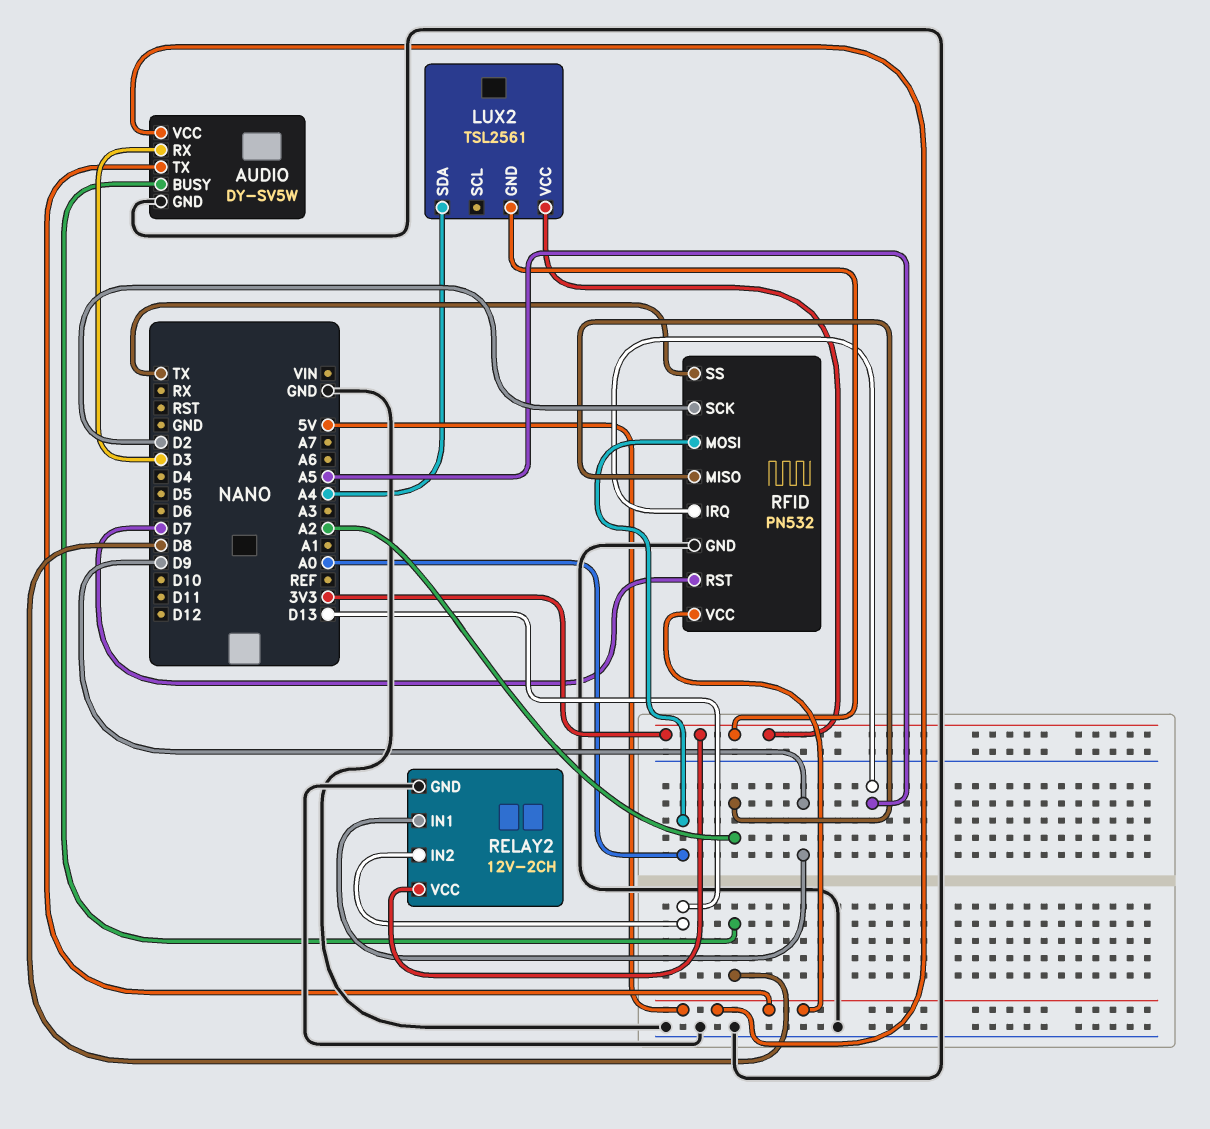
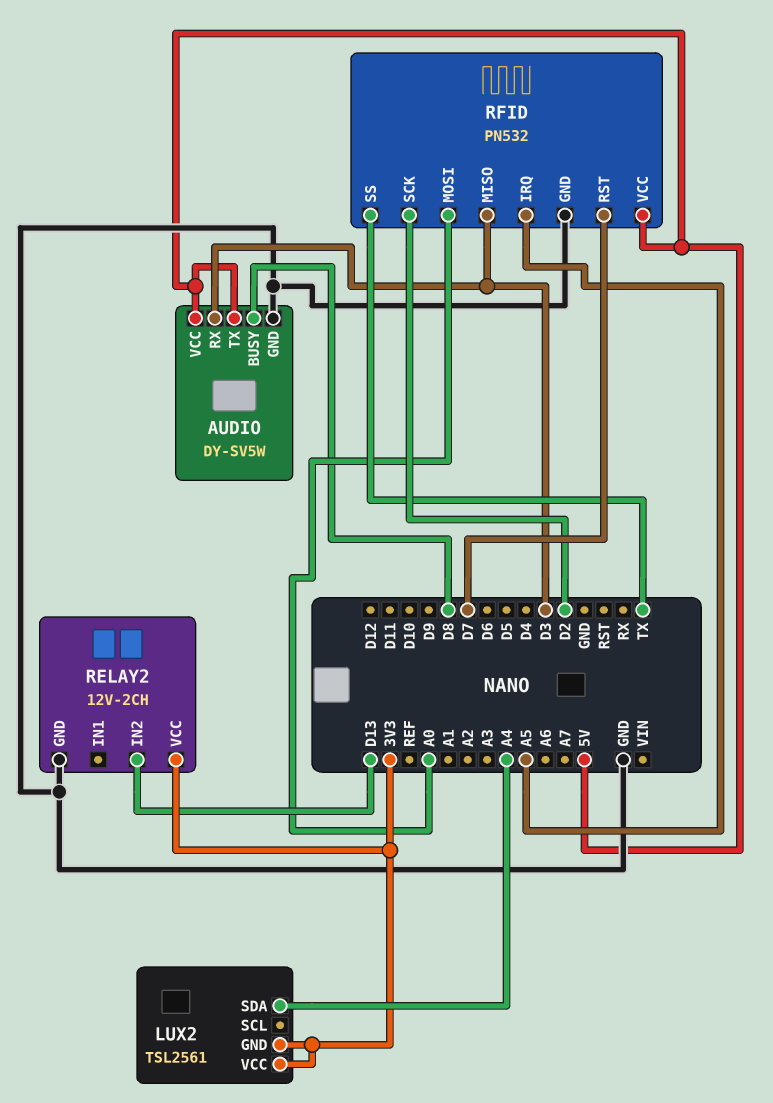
RELAY2 pin IN1: D9 -> none
RFID pin MISO: A2 -> D3

